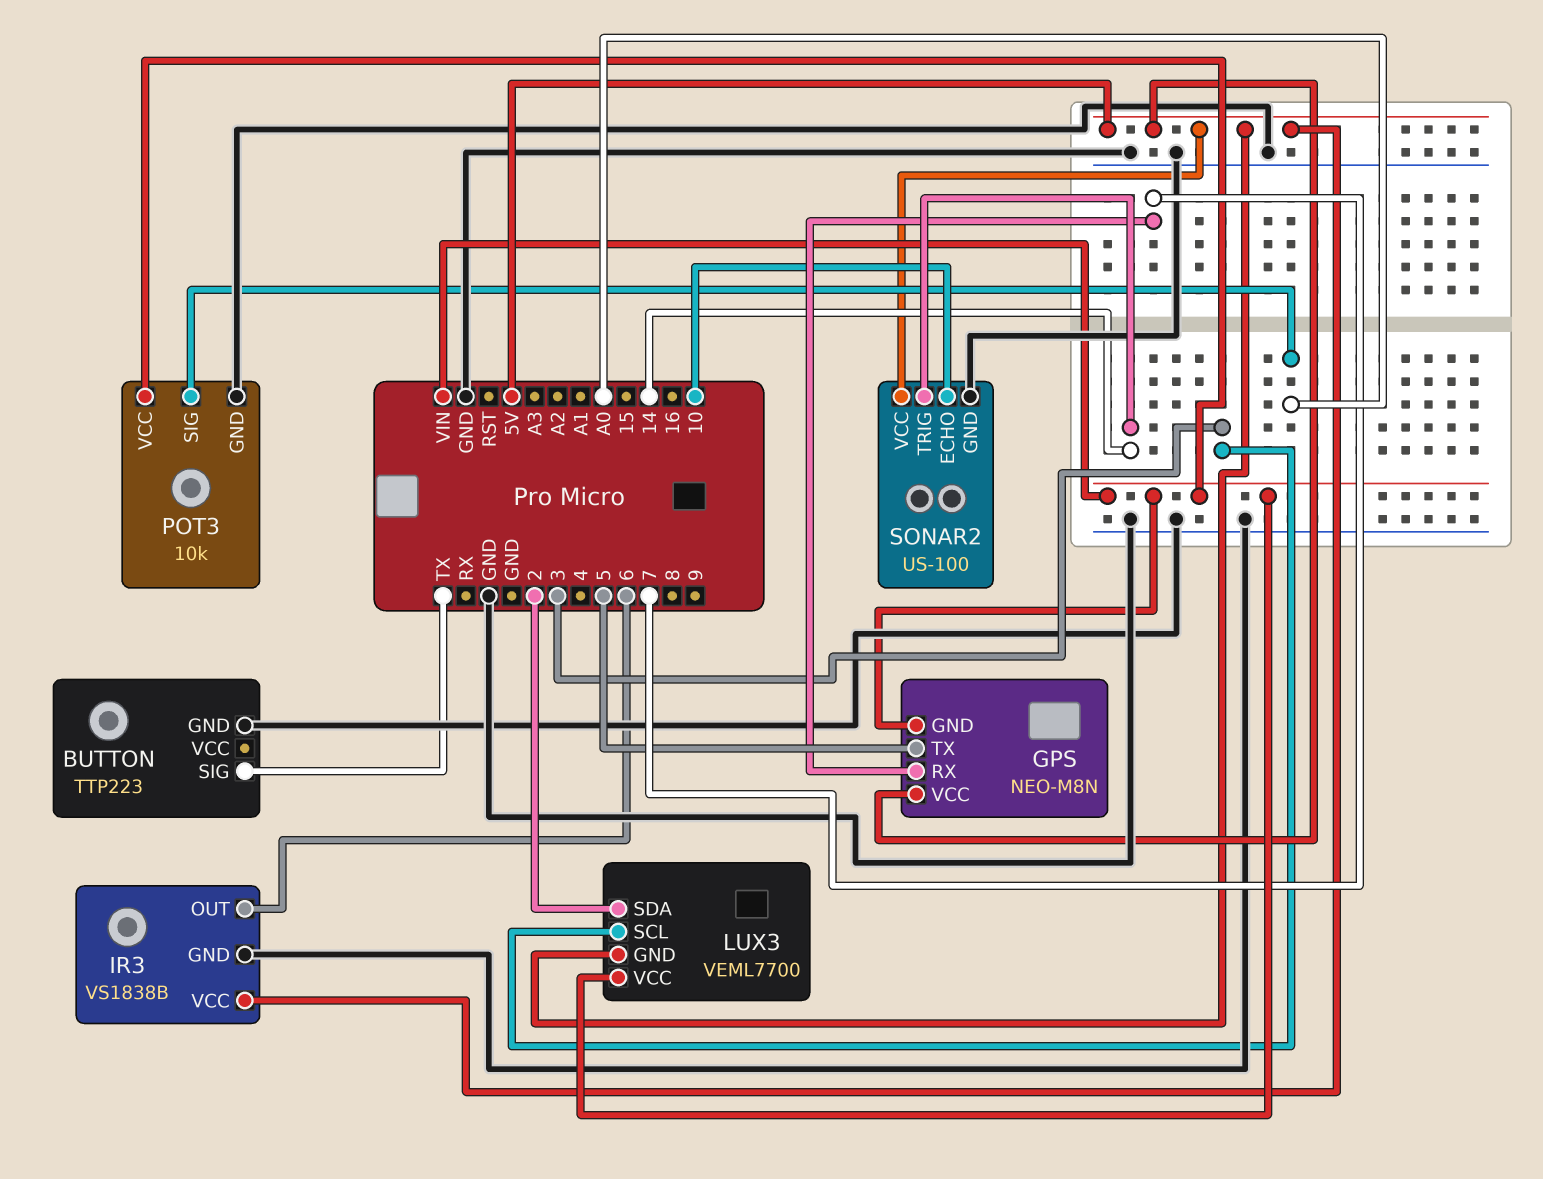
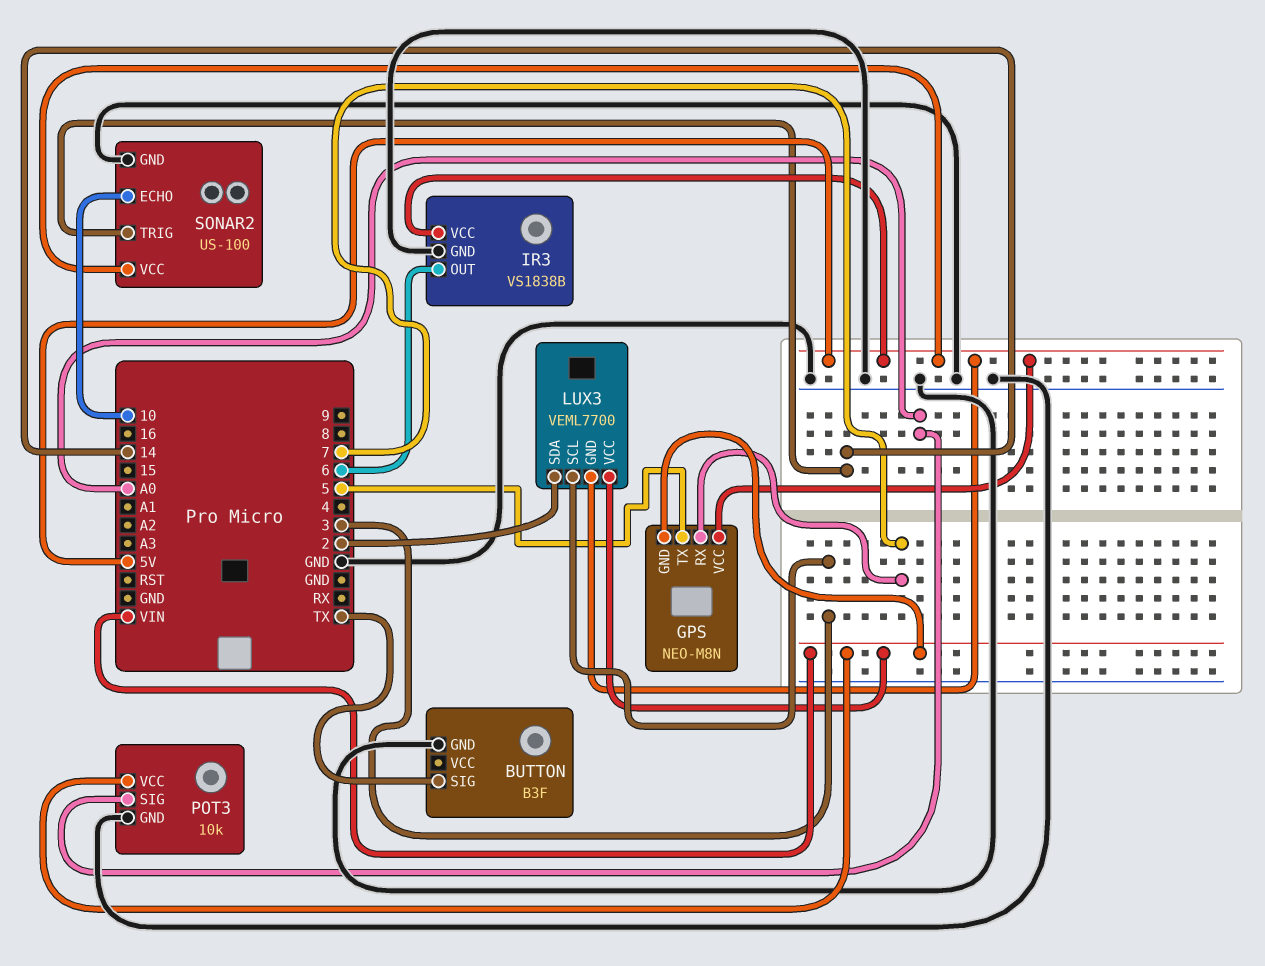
BUTTON: TTP223 -> B3F

